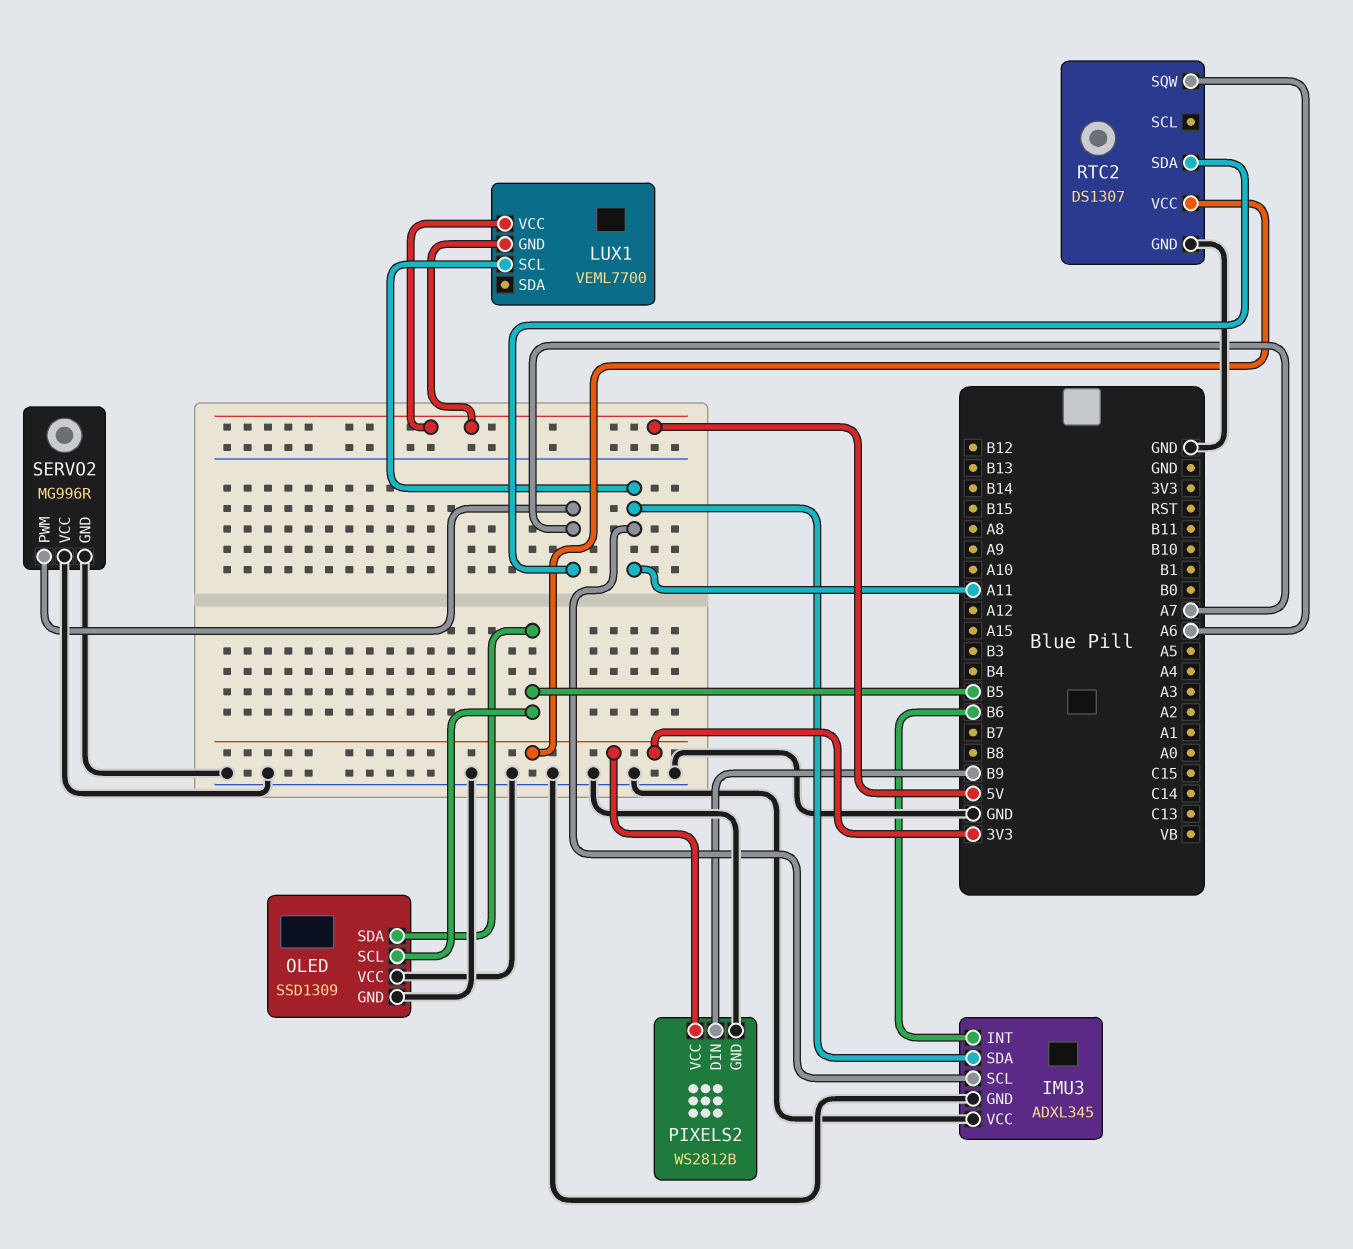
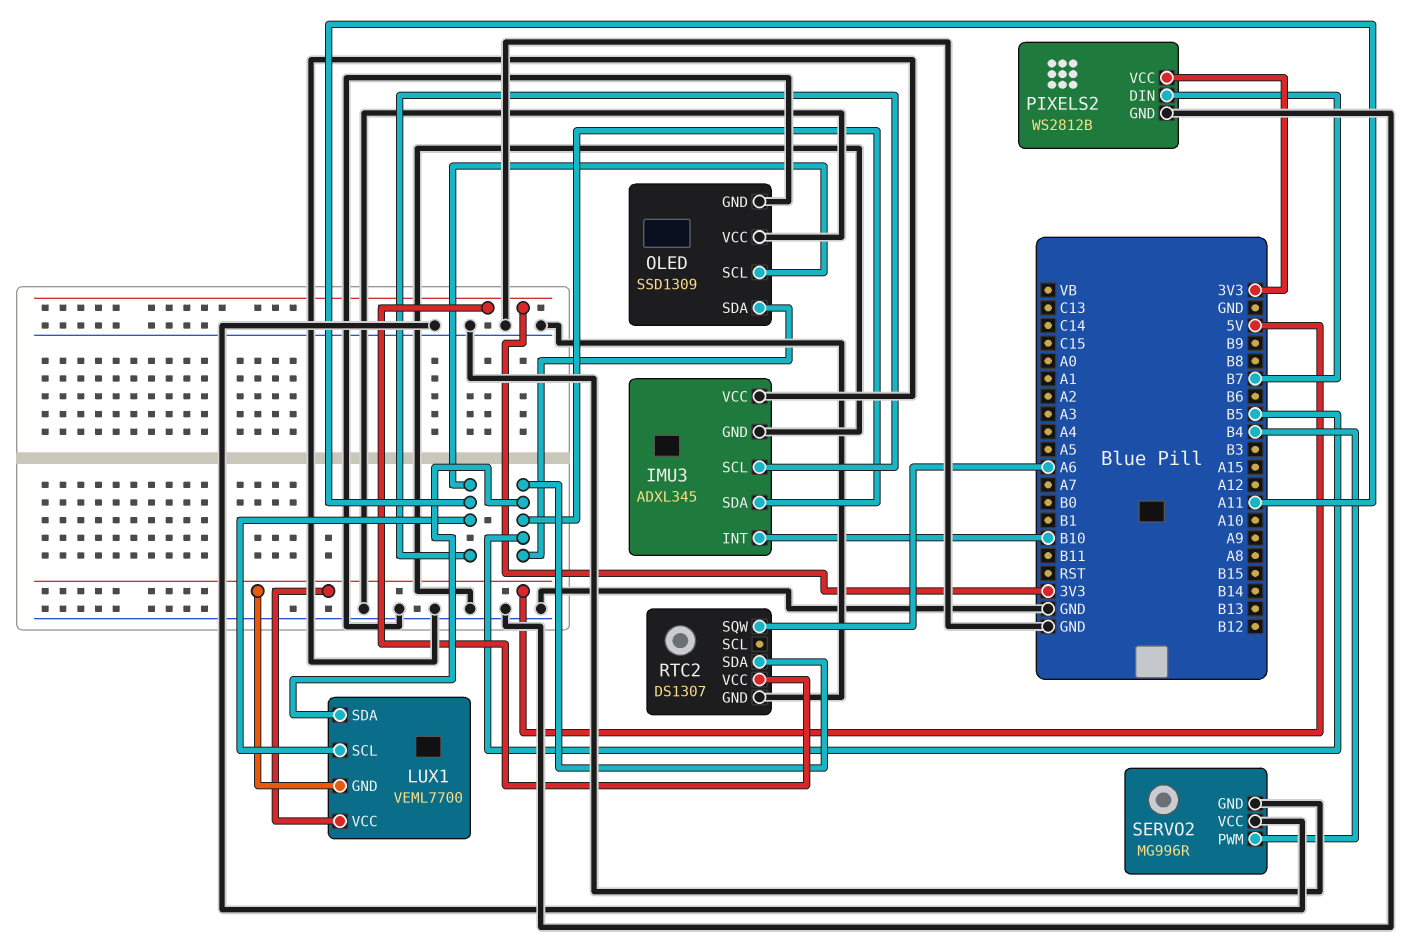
IMU3 pin INT: B6 -> B10
IMU3 pin SDA: A11 -> B5
LUX1 pin SDA: none -> B5
OLED pin SCL: B5 -> A11
PIXELS2 pin DIN: B9 -> B7
RTC2 pin SDA: A7 -> B5
SERVO2 pin PWM: A7 -> B4

